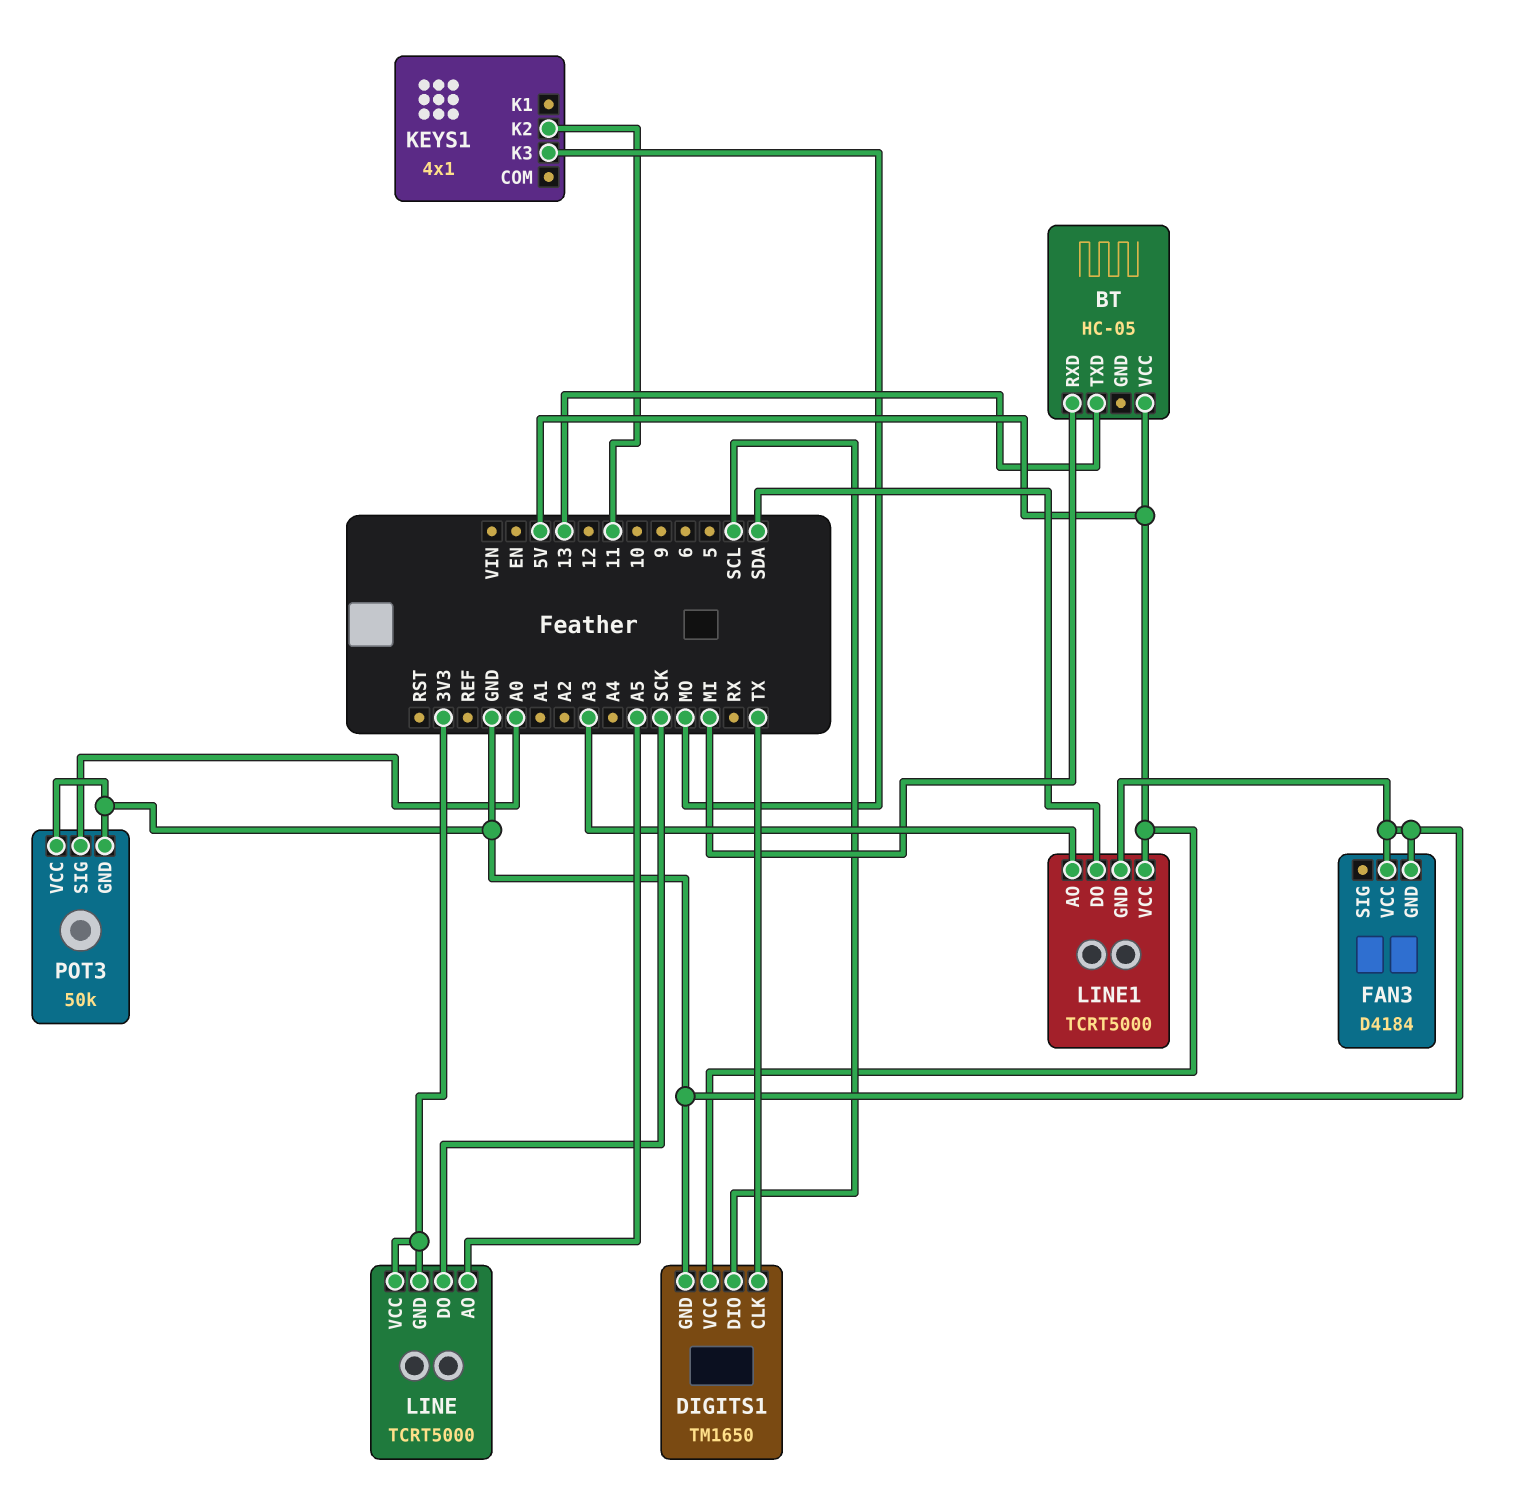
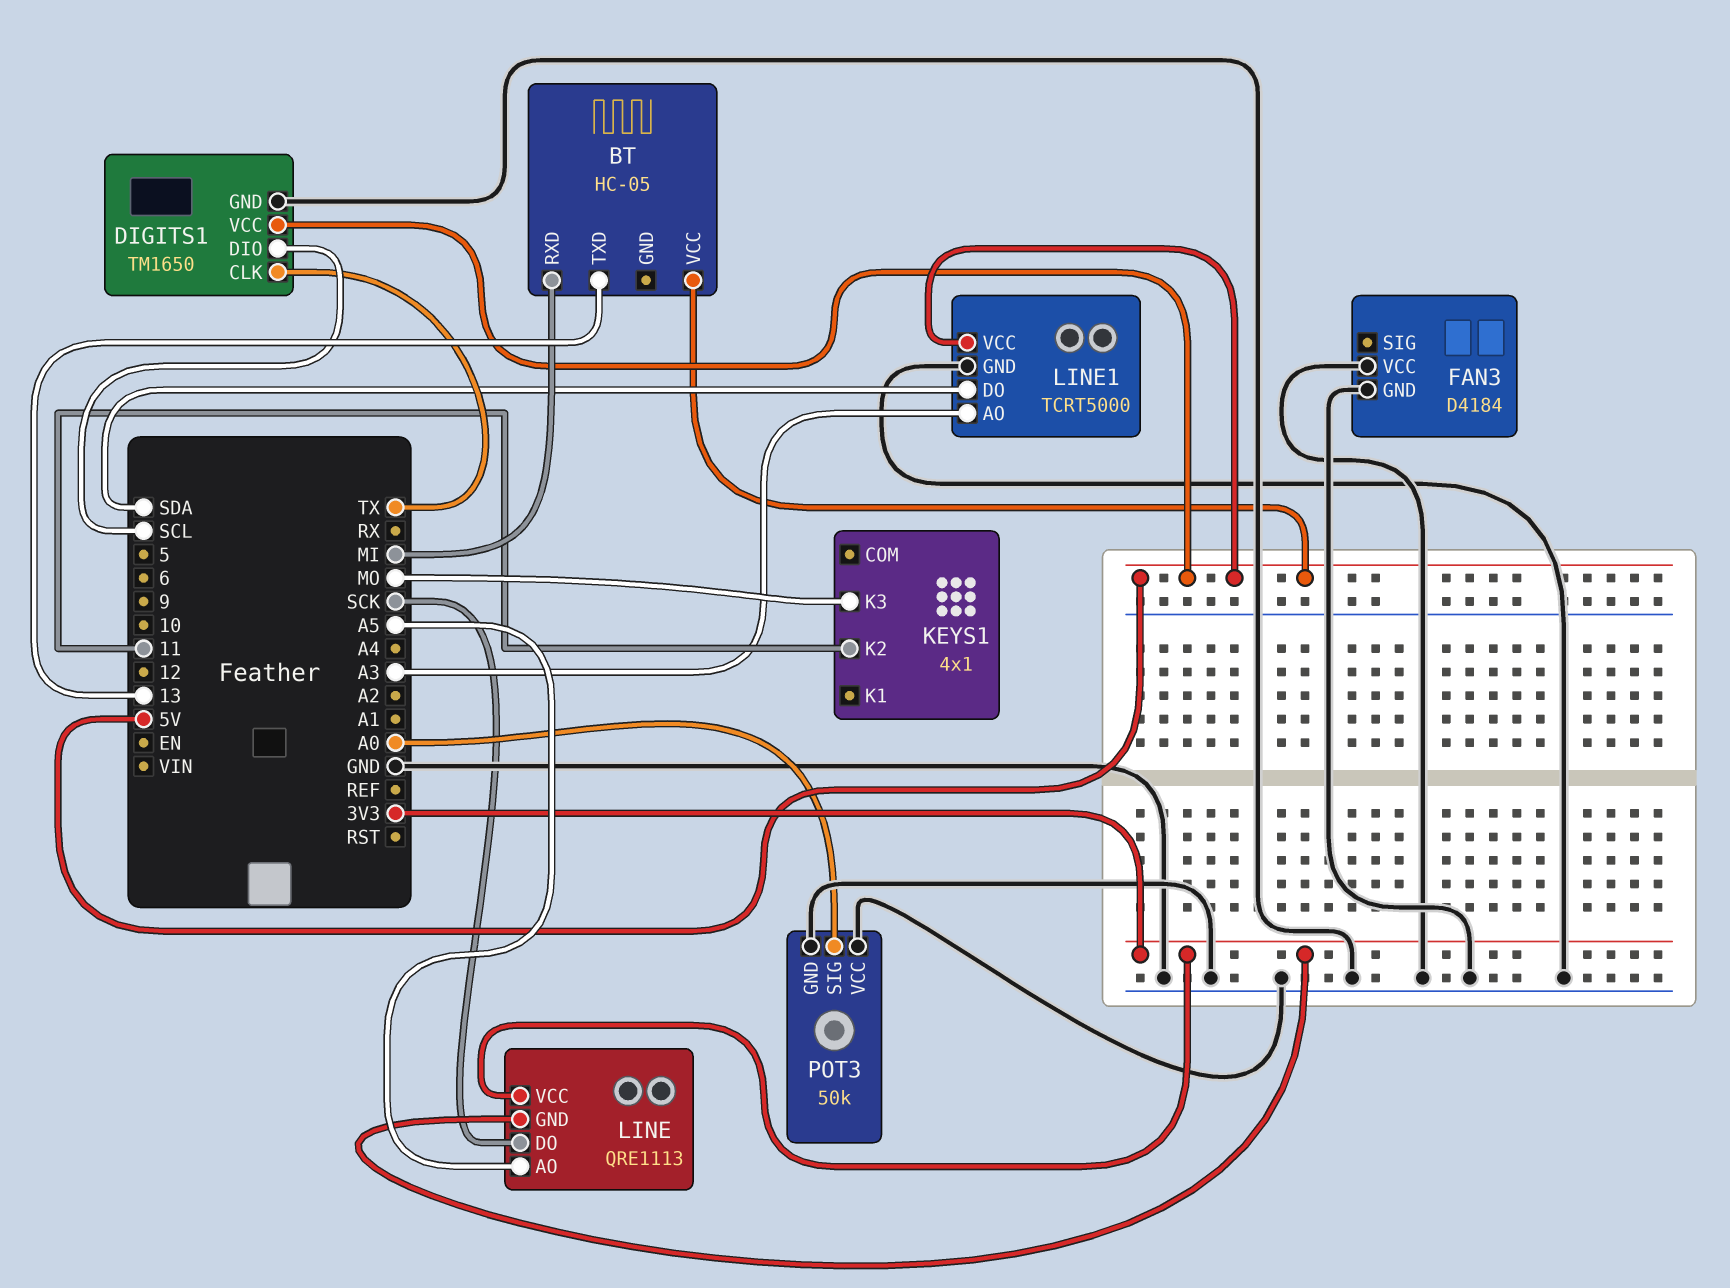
LINE: TCRT5000 -> QRE1113

